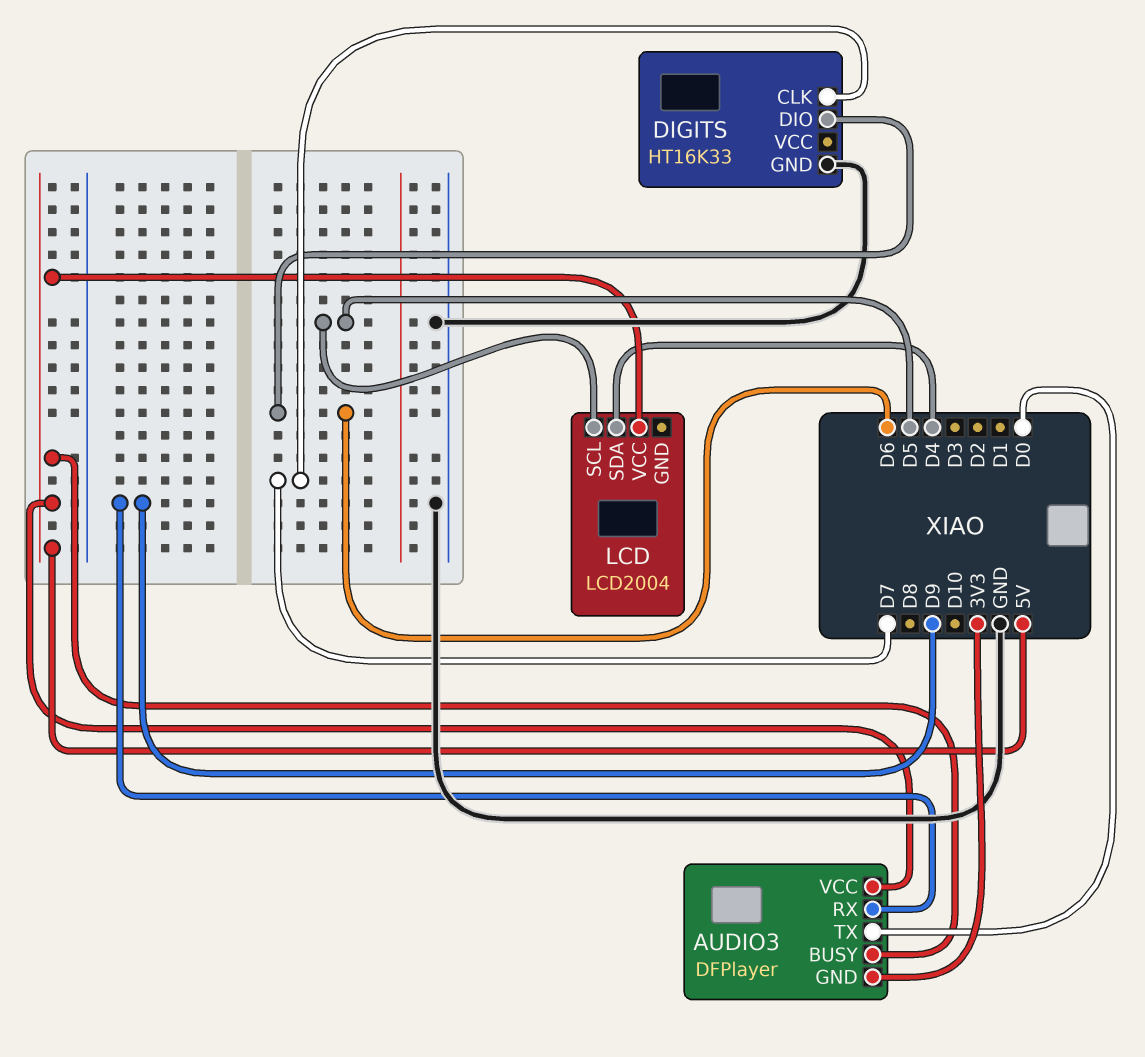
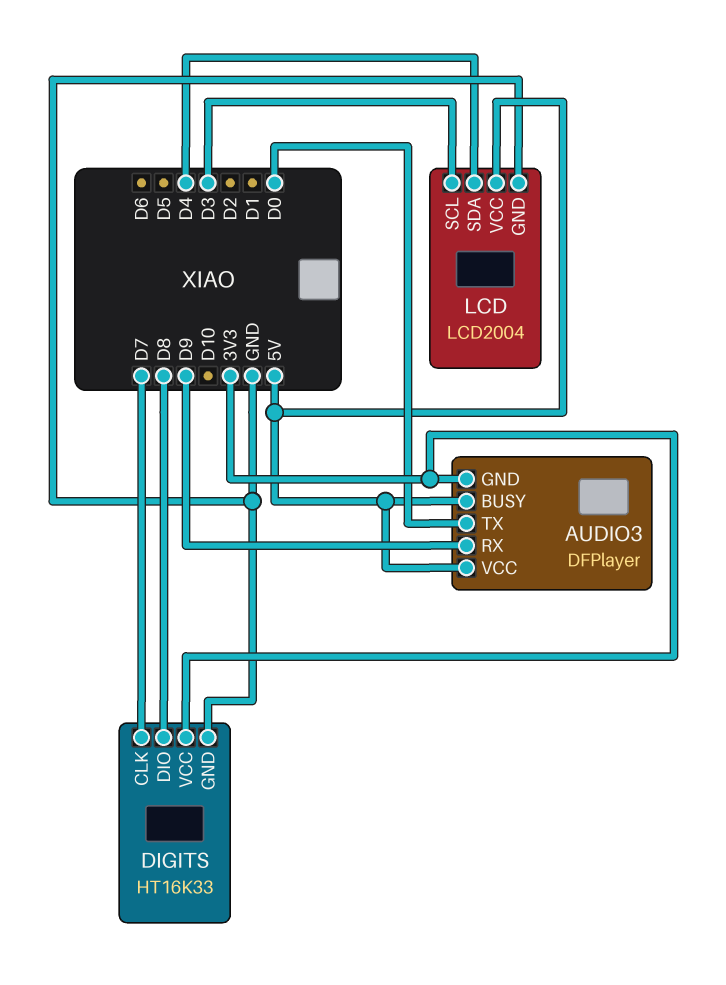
DIGITS pin DIO: D6 -> D8
DIGITS pin VCC: none -> 3V3
LCD pin GND: none -> GND
LCD pin SCL: D5 -> D3

